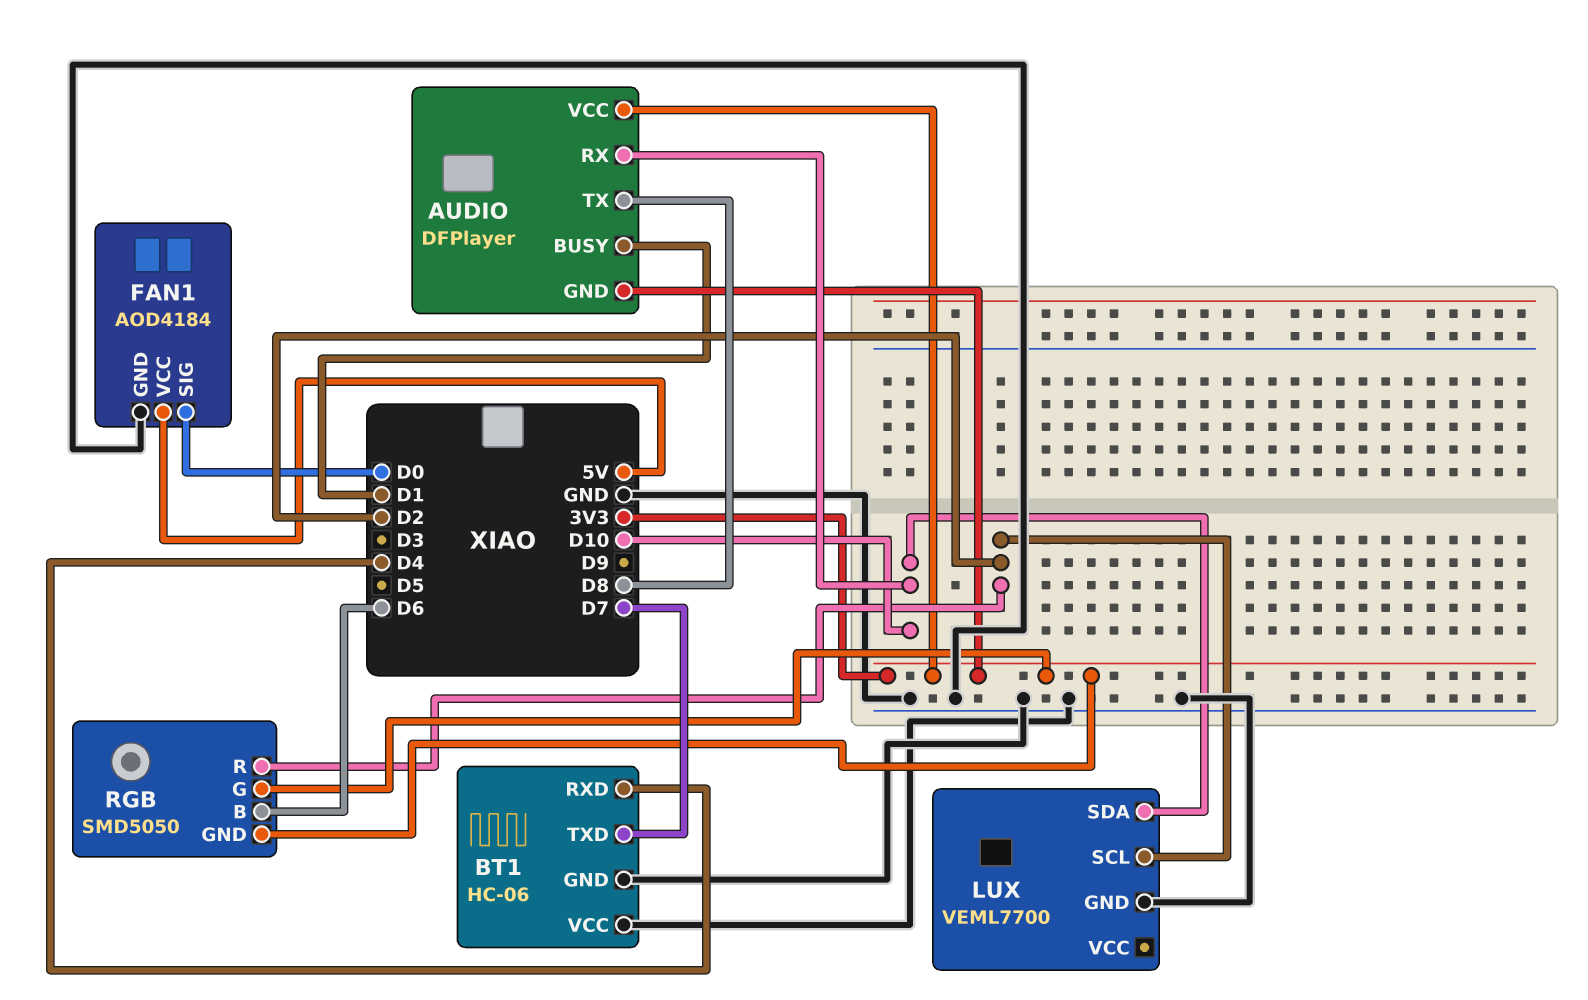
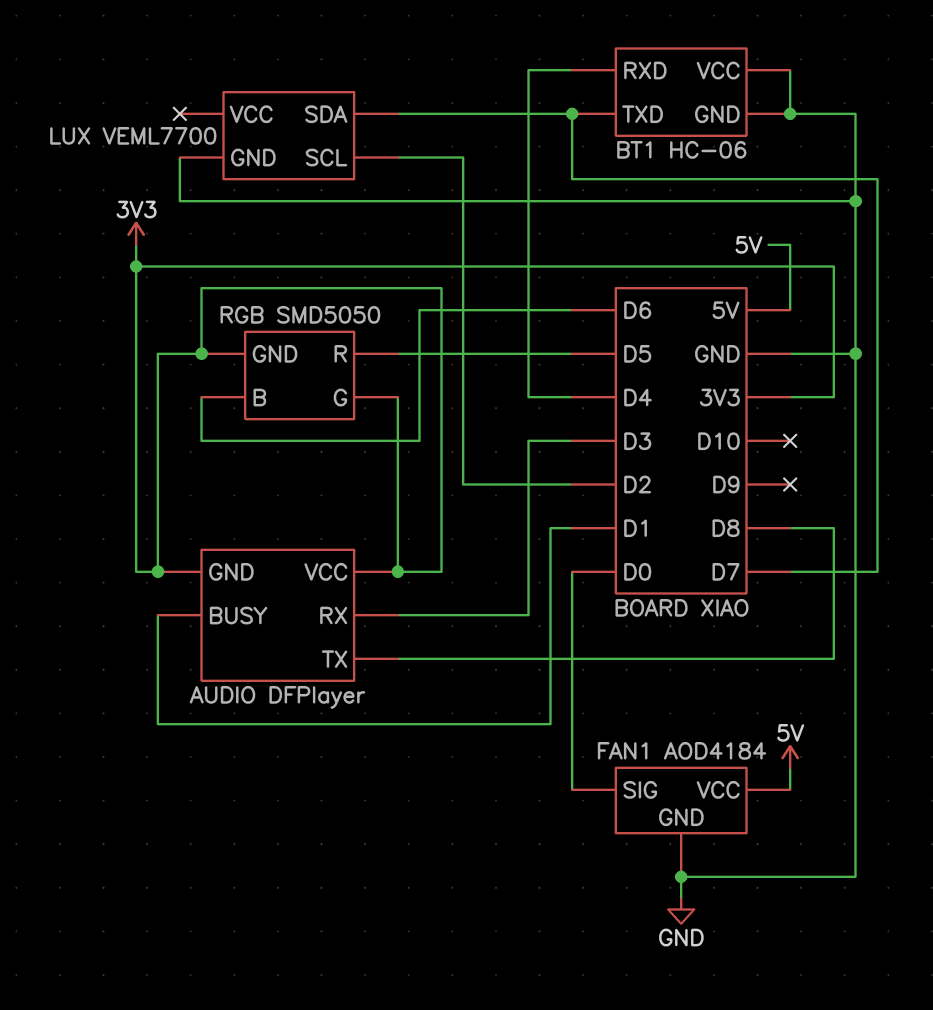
AUDIO pin RX: D10 -> D3
LUX pin SDA: D10 -> D7
RGB pin R: D2 -> D5

